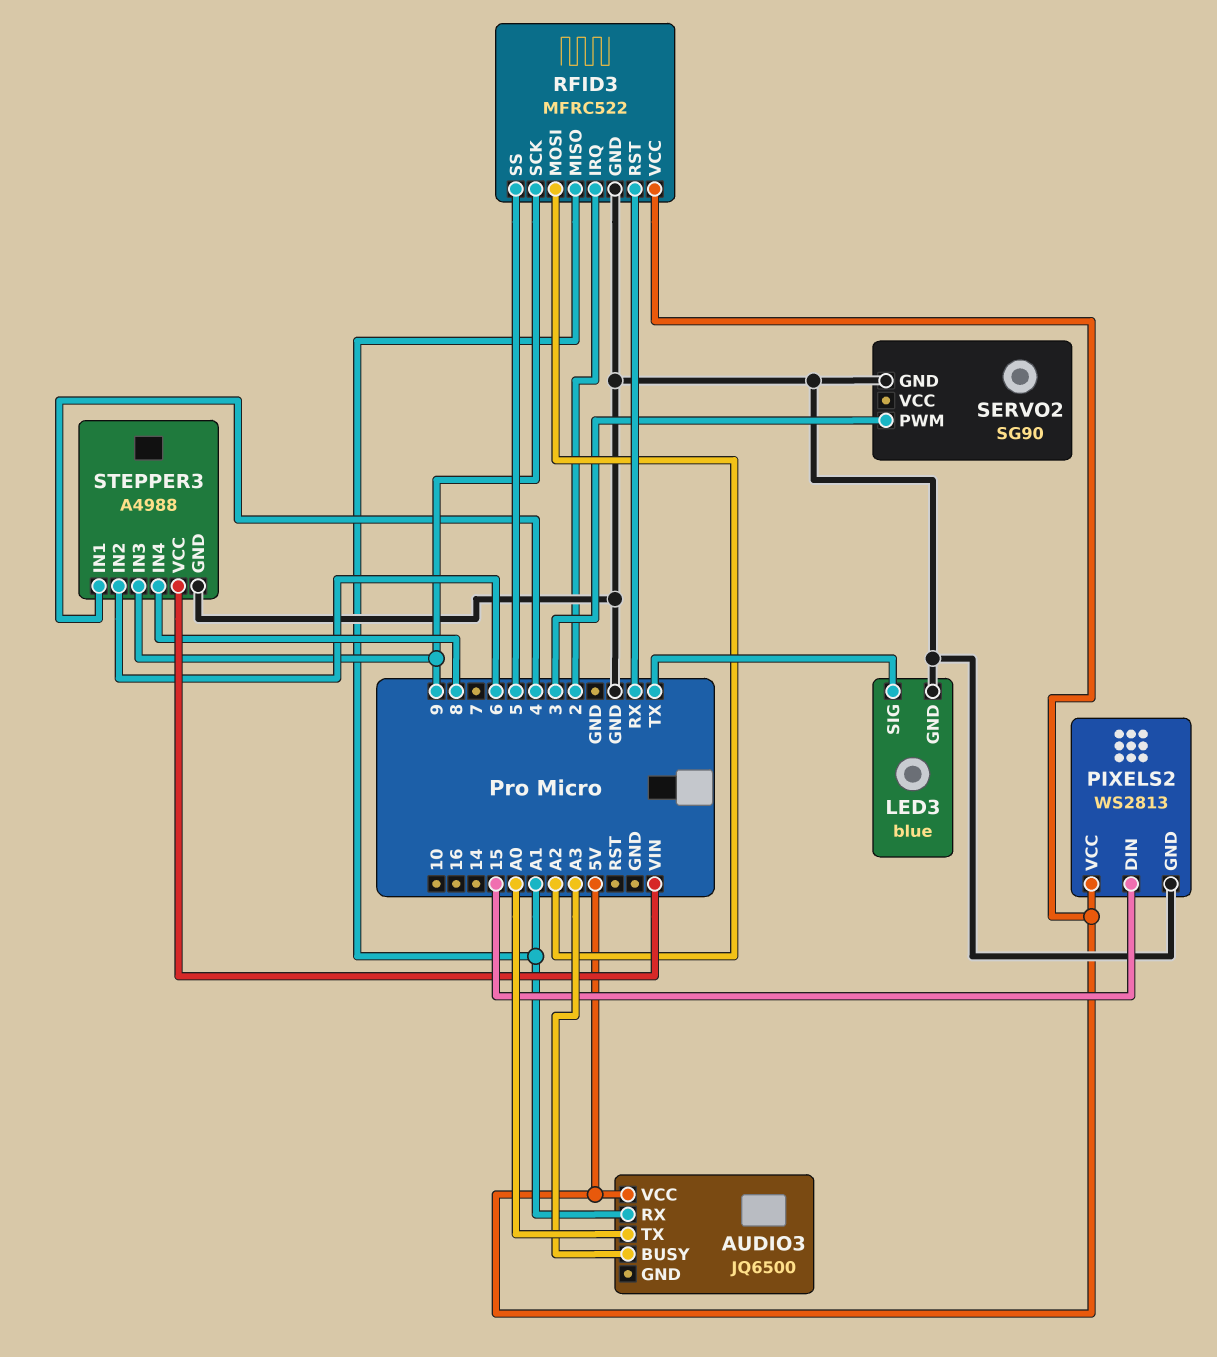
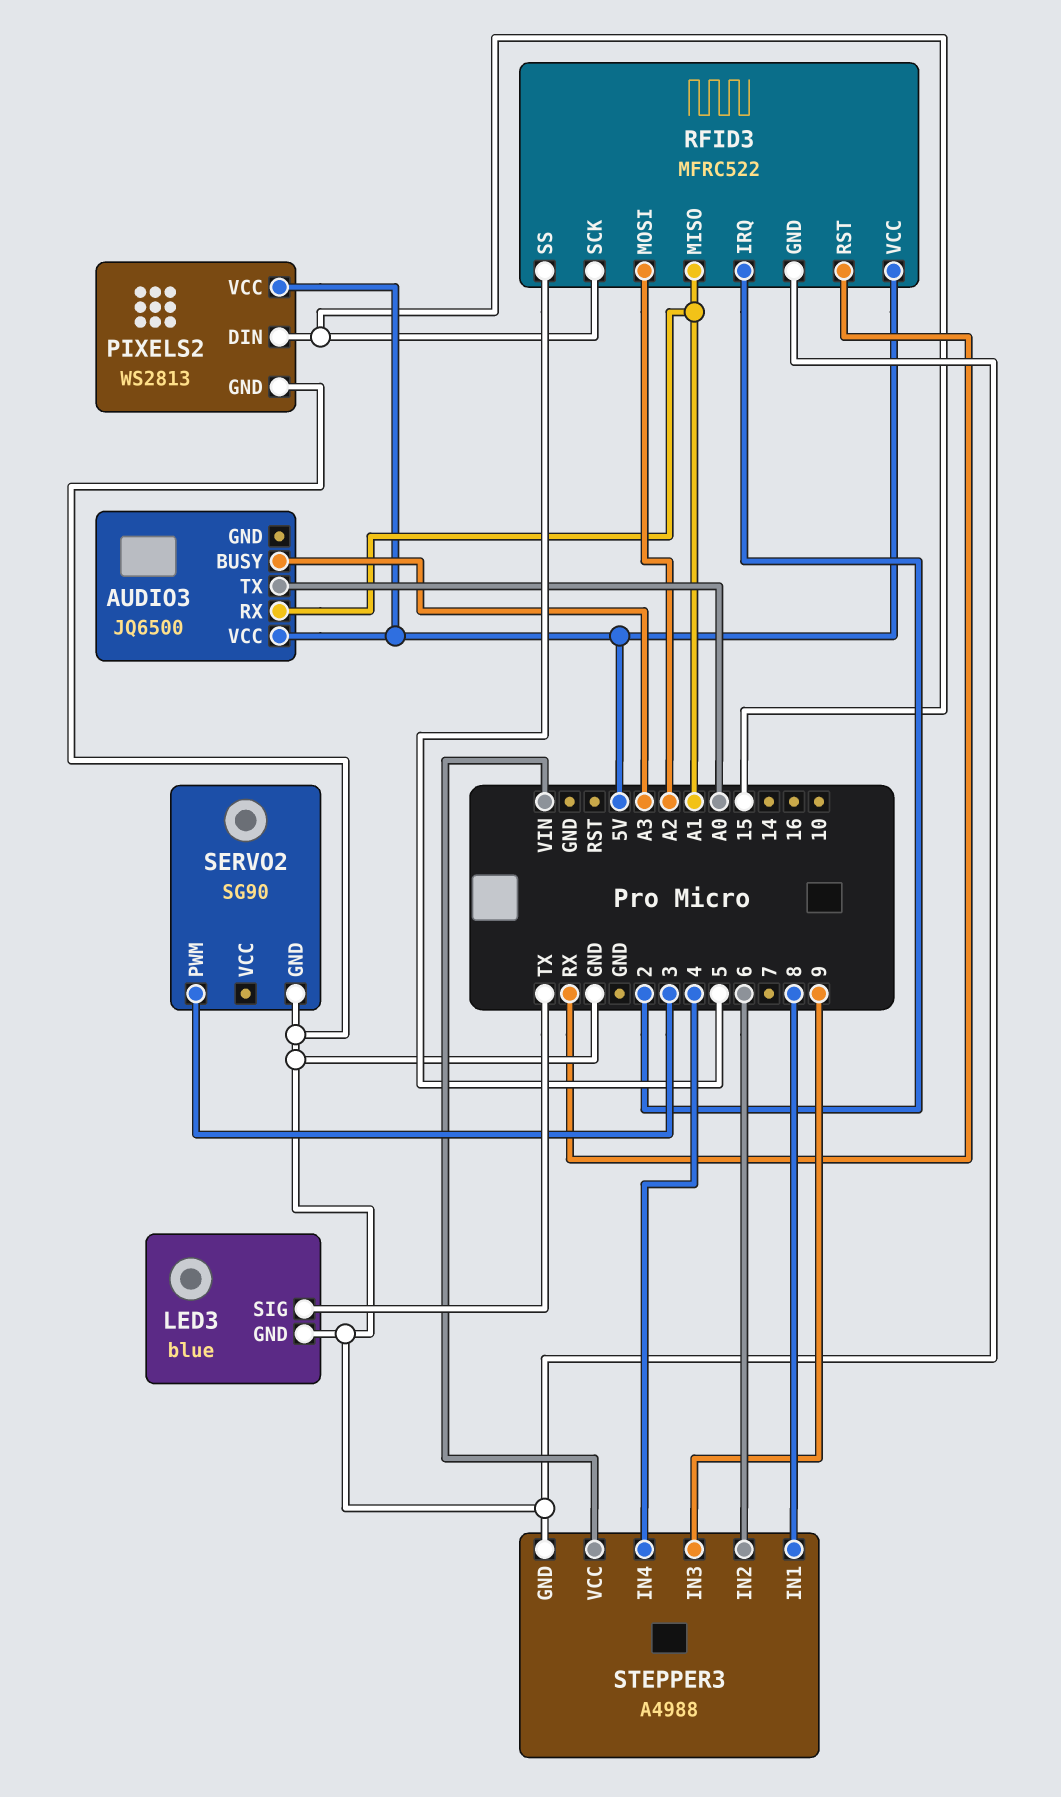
RFID3 pin SCK: 9 -> 15
STEPPER3 pin IN1: 4 -> 8
STEPPER3 pin IN4: 8 -> 4

